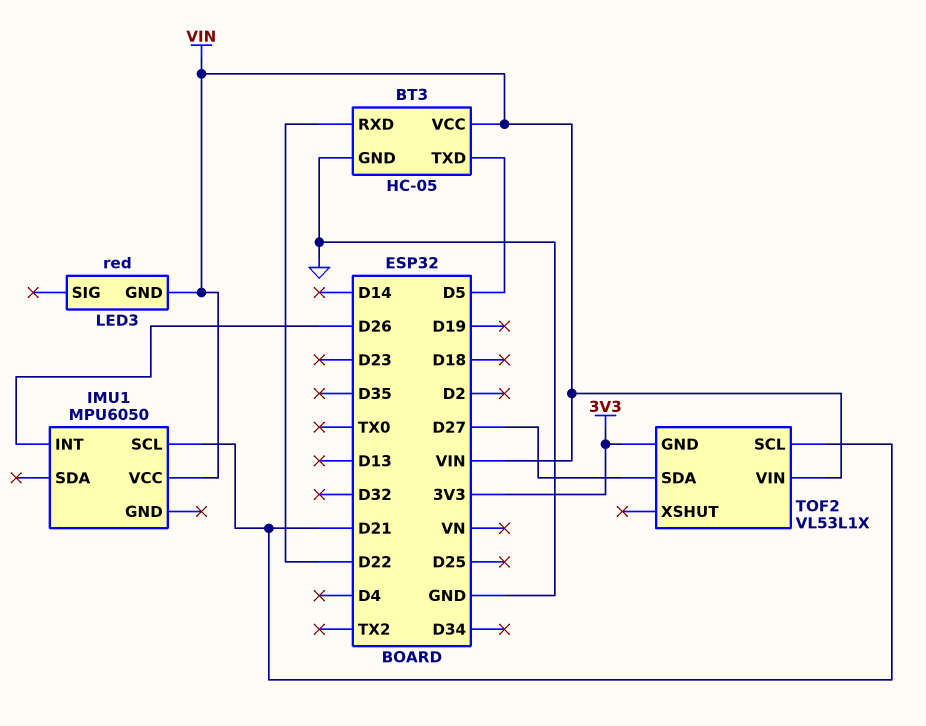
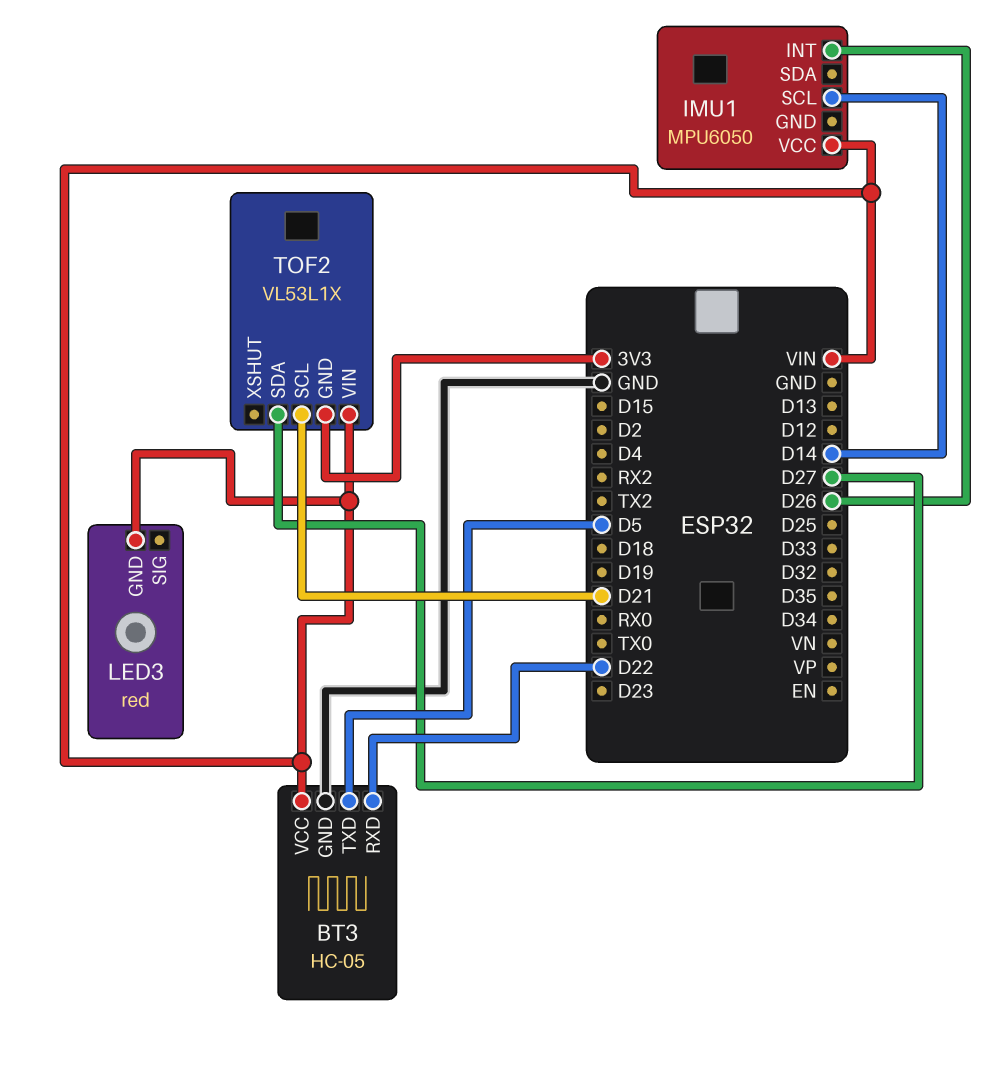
IMU1 pin SCL: D21 -> D14

